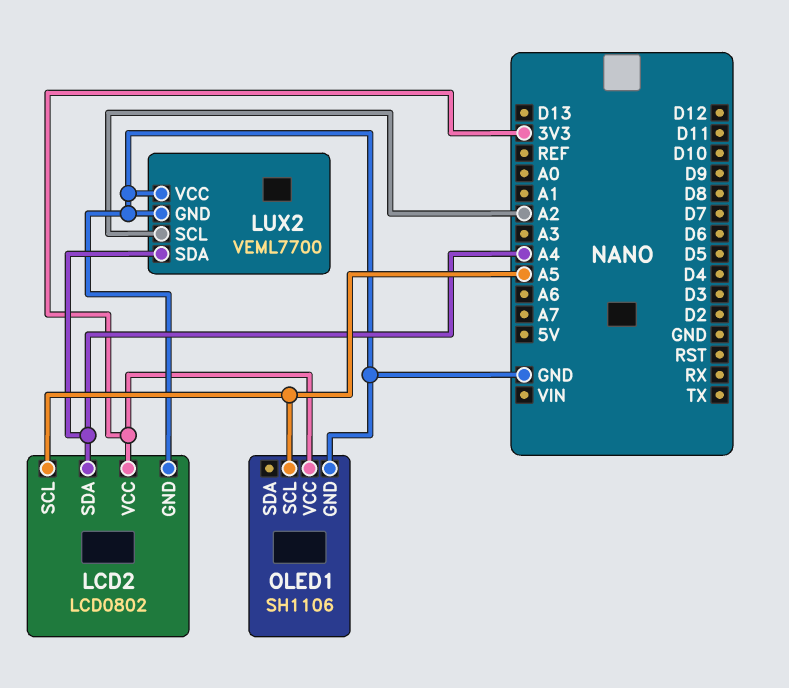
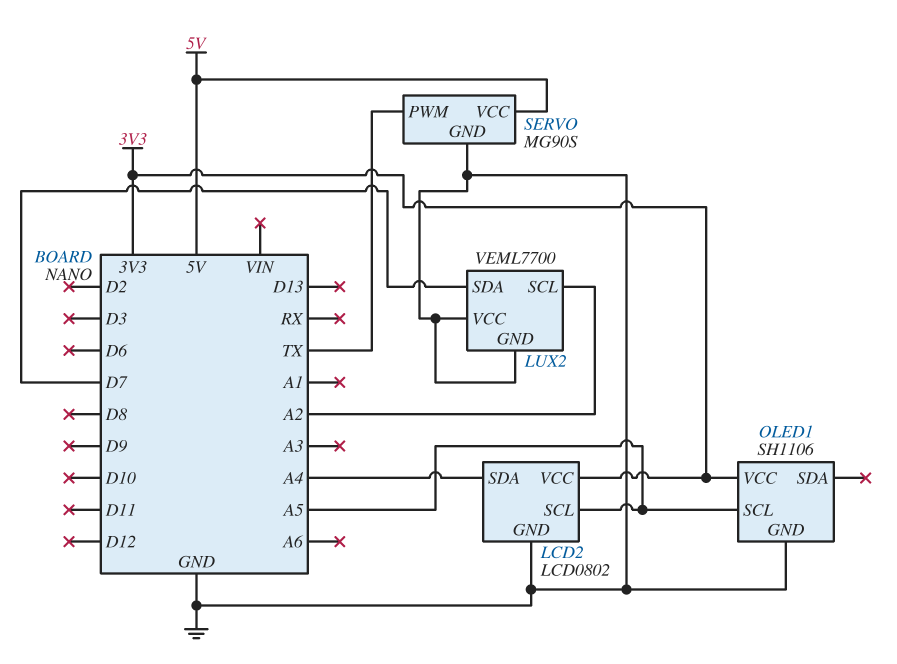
LUX2 pin SDA: A4 -> D7
SERVO: none -> MG90S
SERVO pin GND: none -> GND
SERVO pin PWM: none -> TX
SERVO pin VCC: none -> 5V

